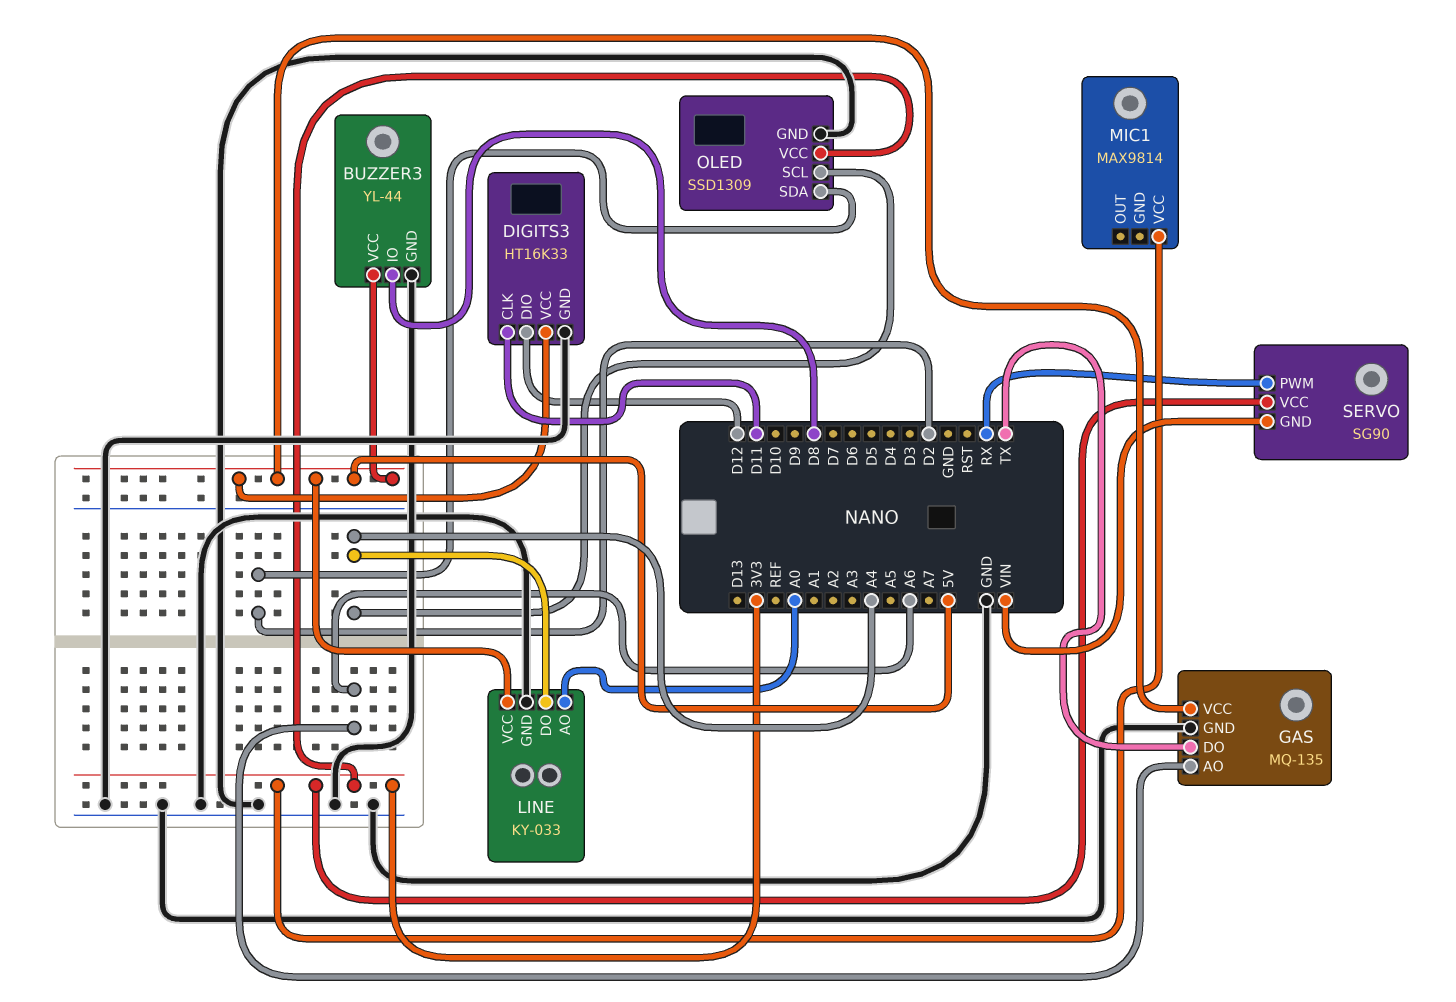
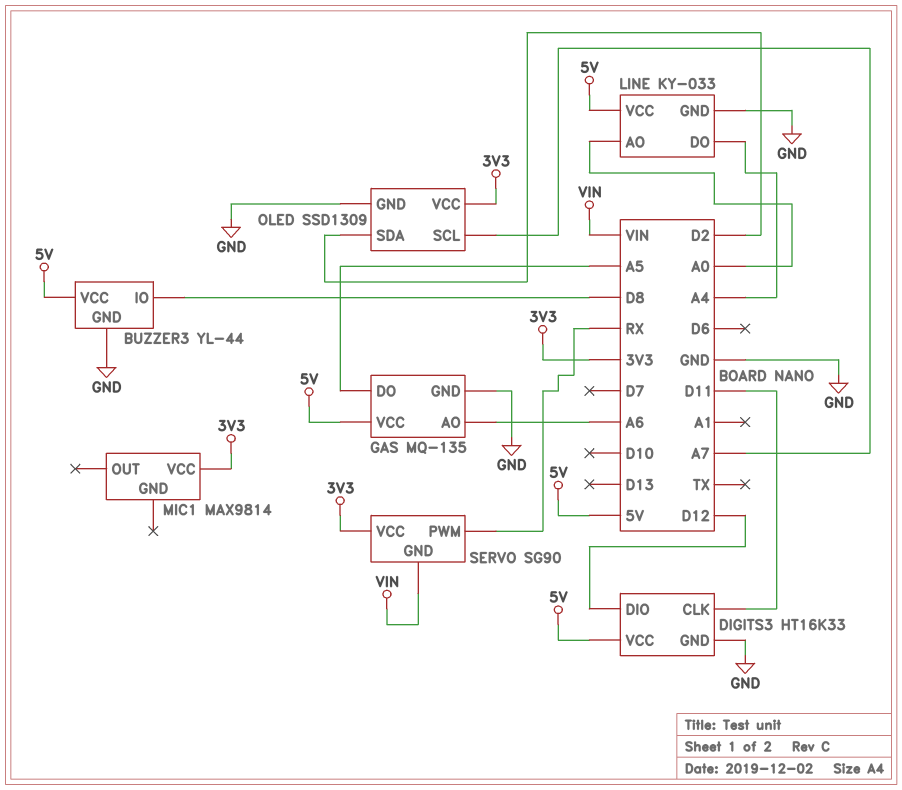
GAS pin DO: TX -> A5
OLED pin SCL: A4 -> A7

